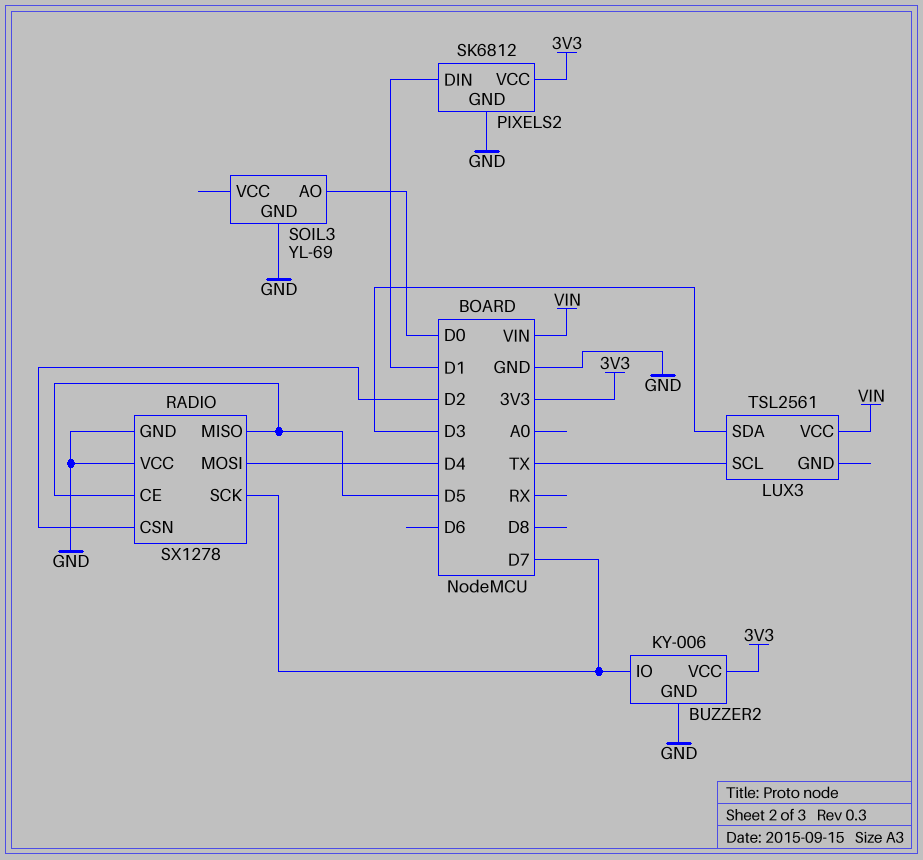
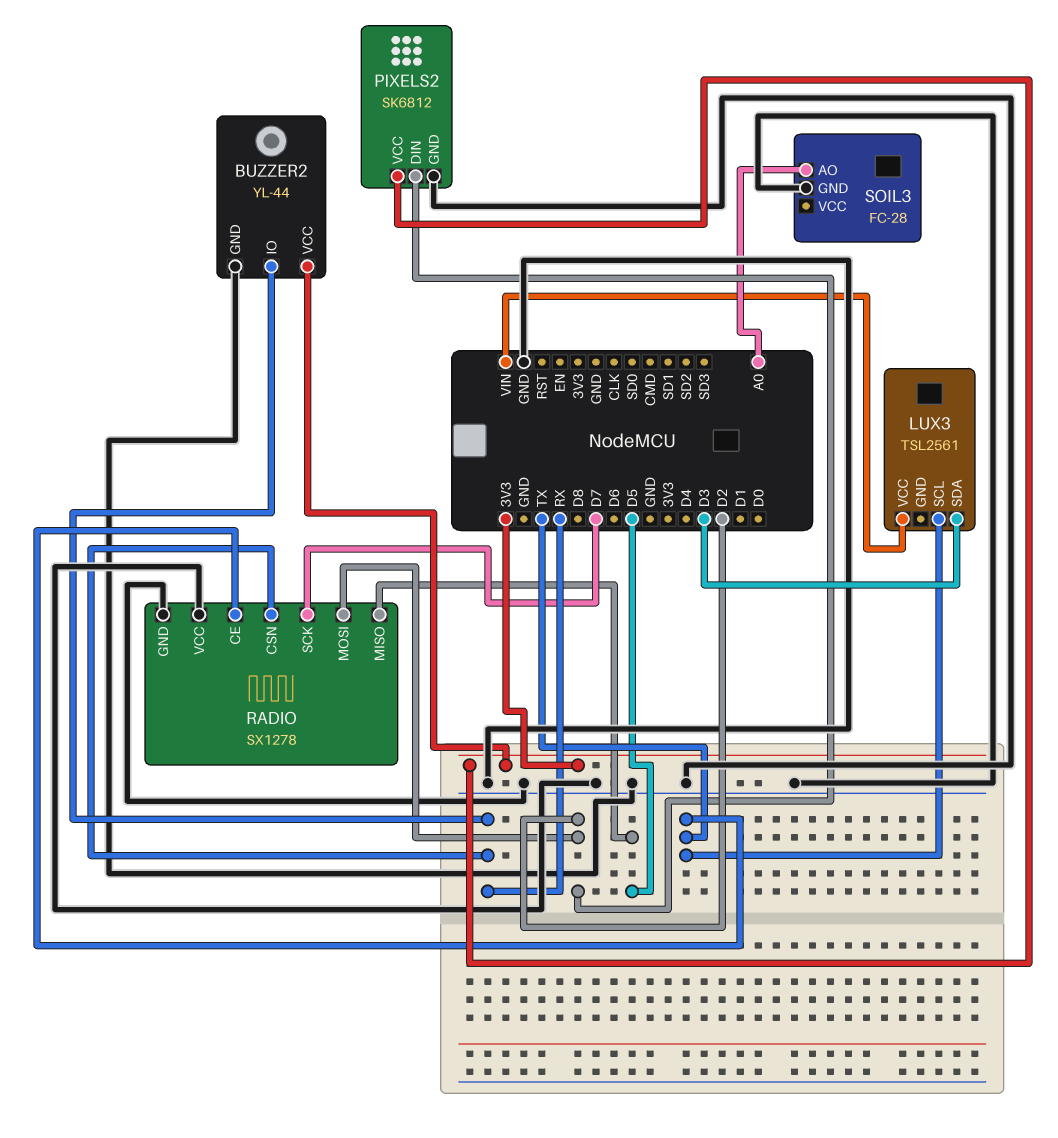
BUZZER2: KY-006 -> YL-44
BUZZER2 pin IO: D7 -> RX
PIXELS2 pin DIN: D1 -> D2
RADIO pin CE: D5 -> TX
RADIO pin CSN: D2 -> RX
RADIO pin MOSI: D4 -> D2
SOIL3: YL-69 -> FC-28
SOIL3 pin AO: D0 -> A0

